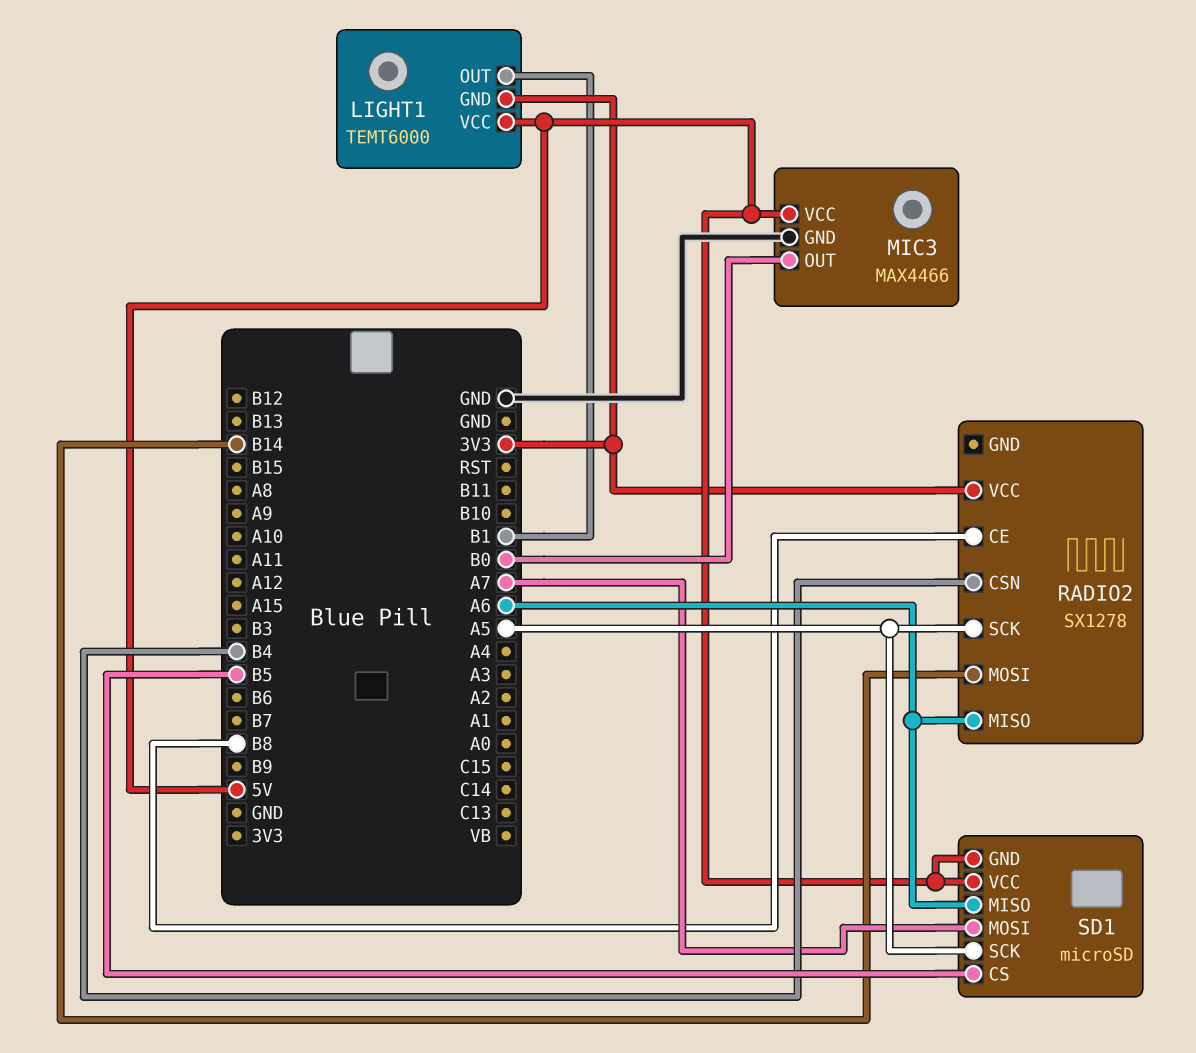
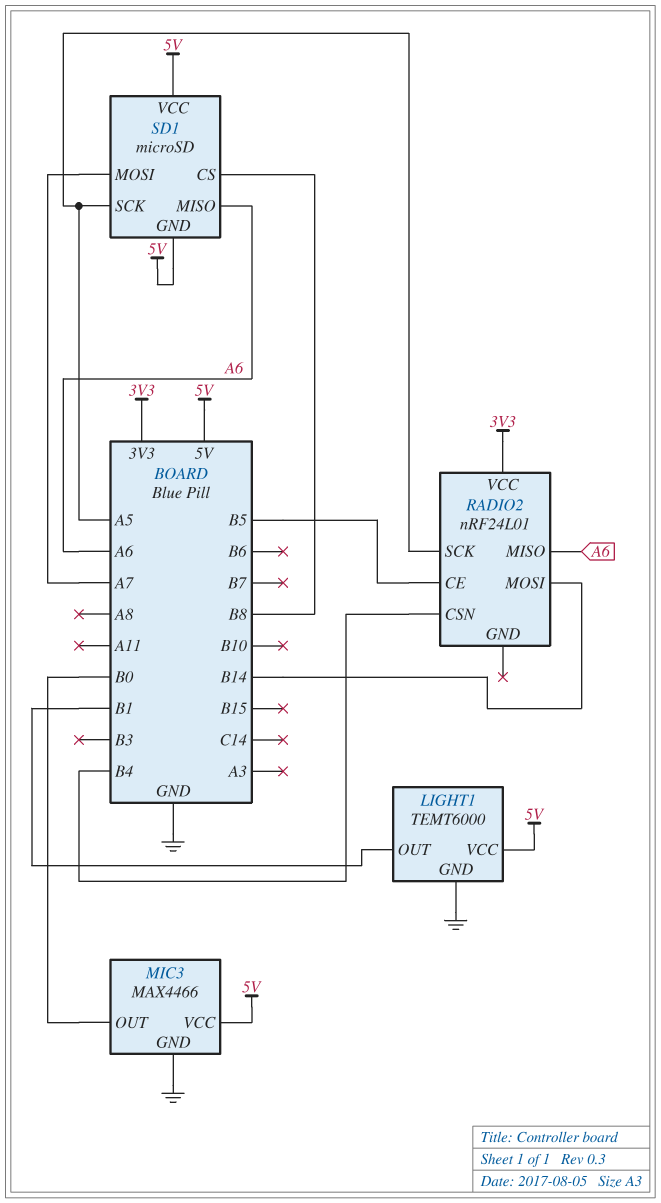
LIGHT1 pin GND: 3V3 -> GND
RADIO2: SX1278 -> nRF24L01
RADIO2 pin CE: B8 -> B5
SD1 pin CS: B5 -> B8

